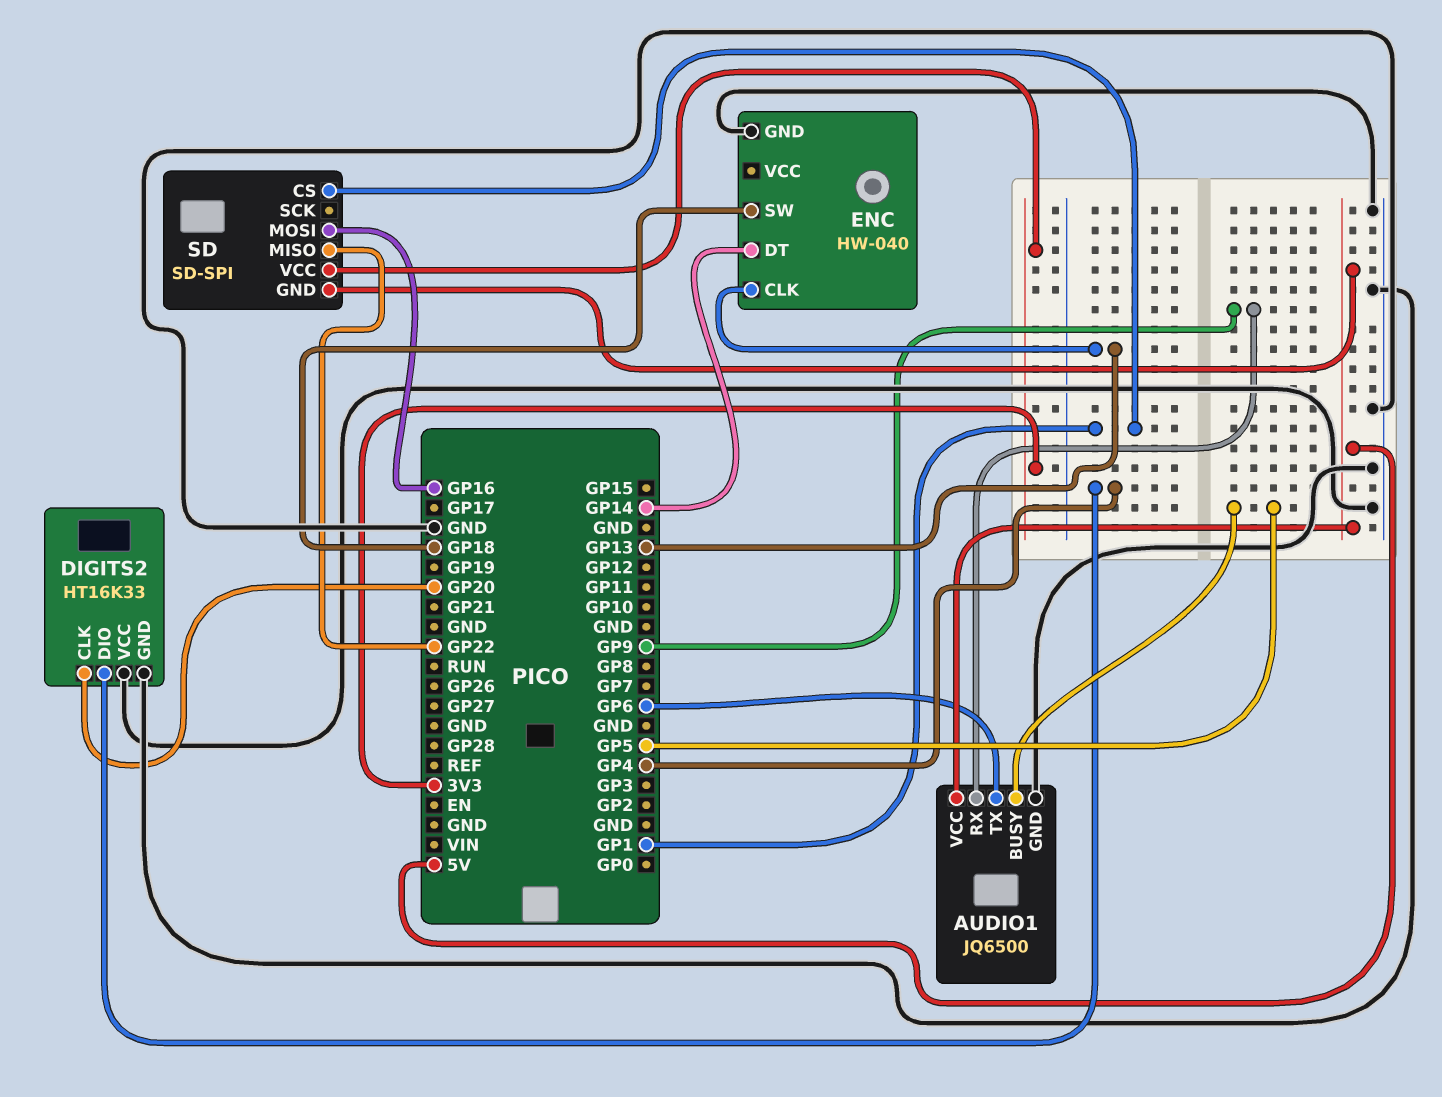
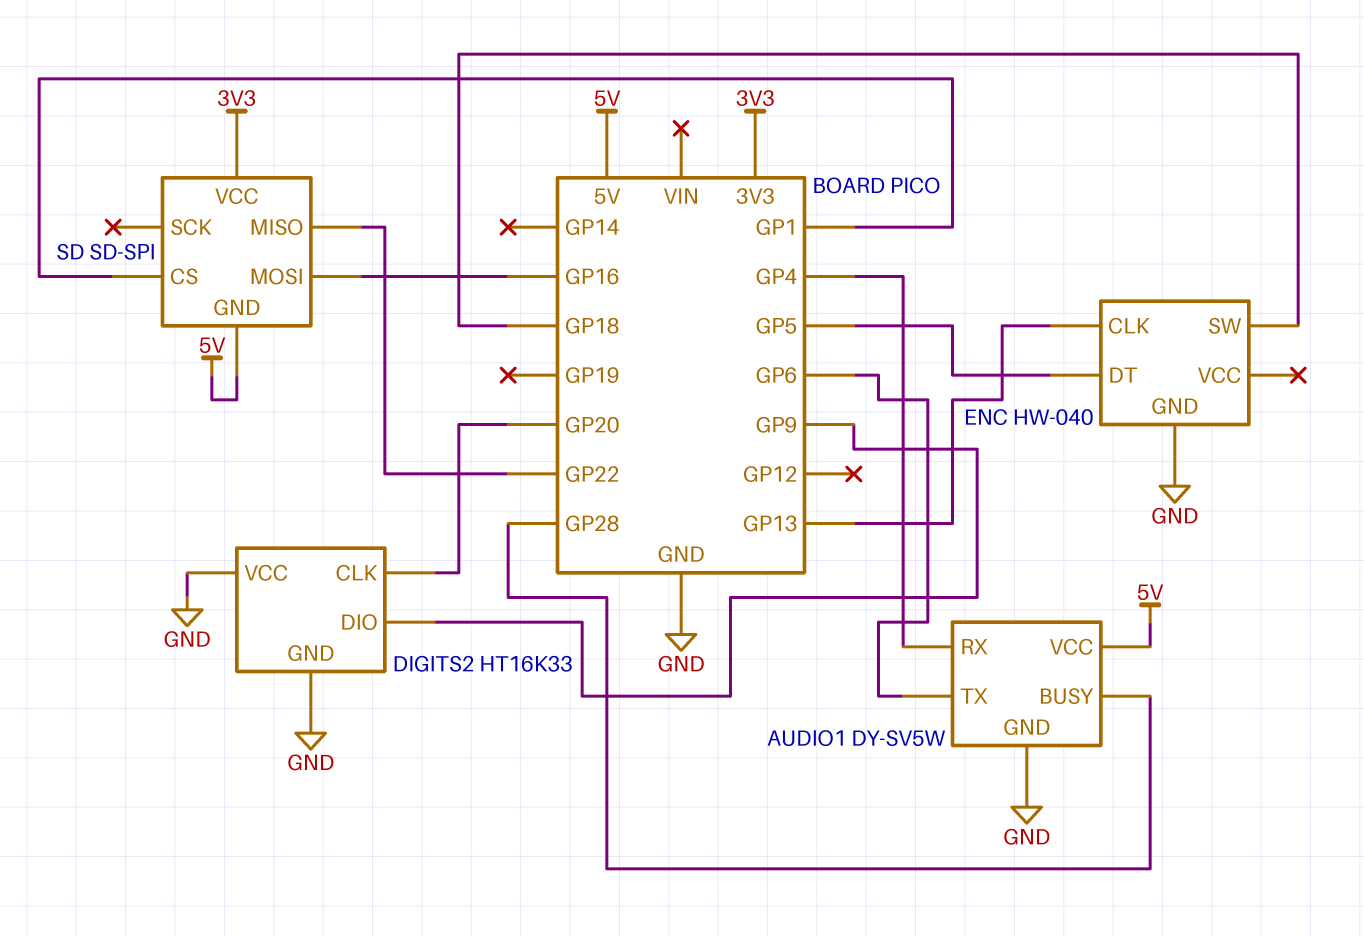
AUDIO1: JQ6500 -> DY-SV5W
AUDIO1 pin BUSY: GP5 -> GP28
AUDIO1 pin RX: GP9 -> GP4
DIGITS2 pin DIO: GP4 -> GP9
ENC pin DT: GP14 -> GP5

